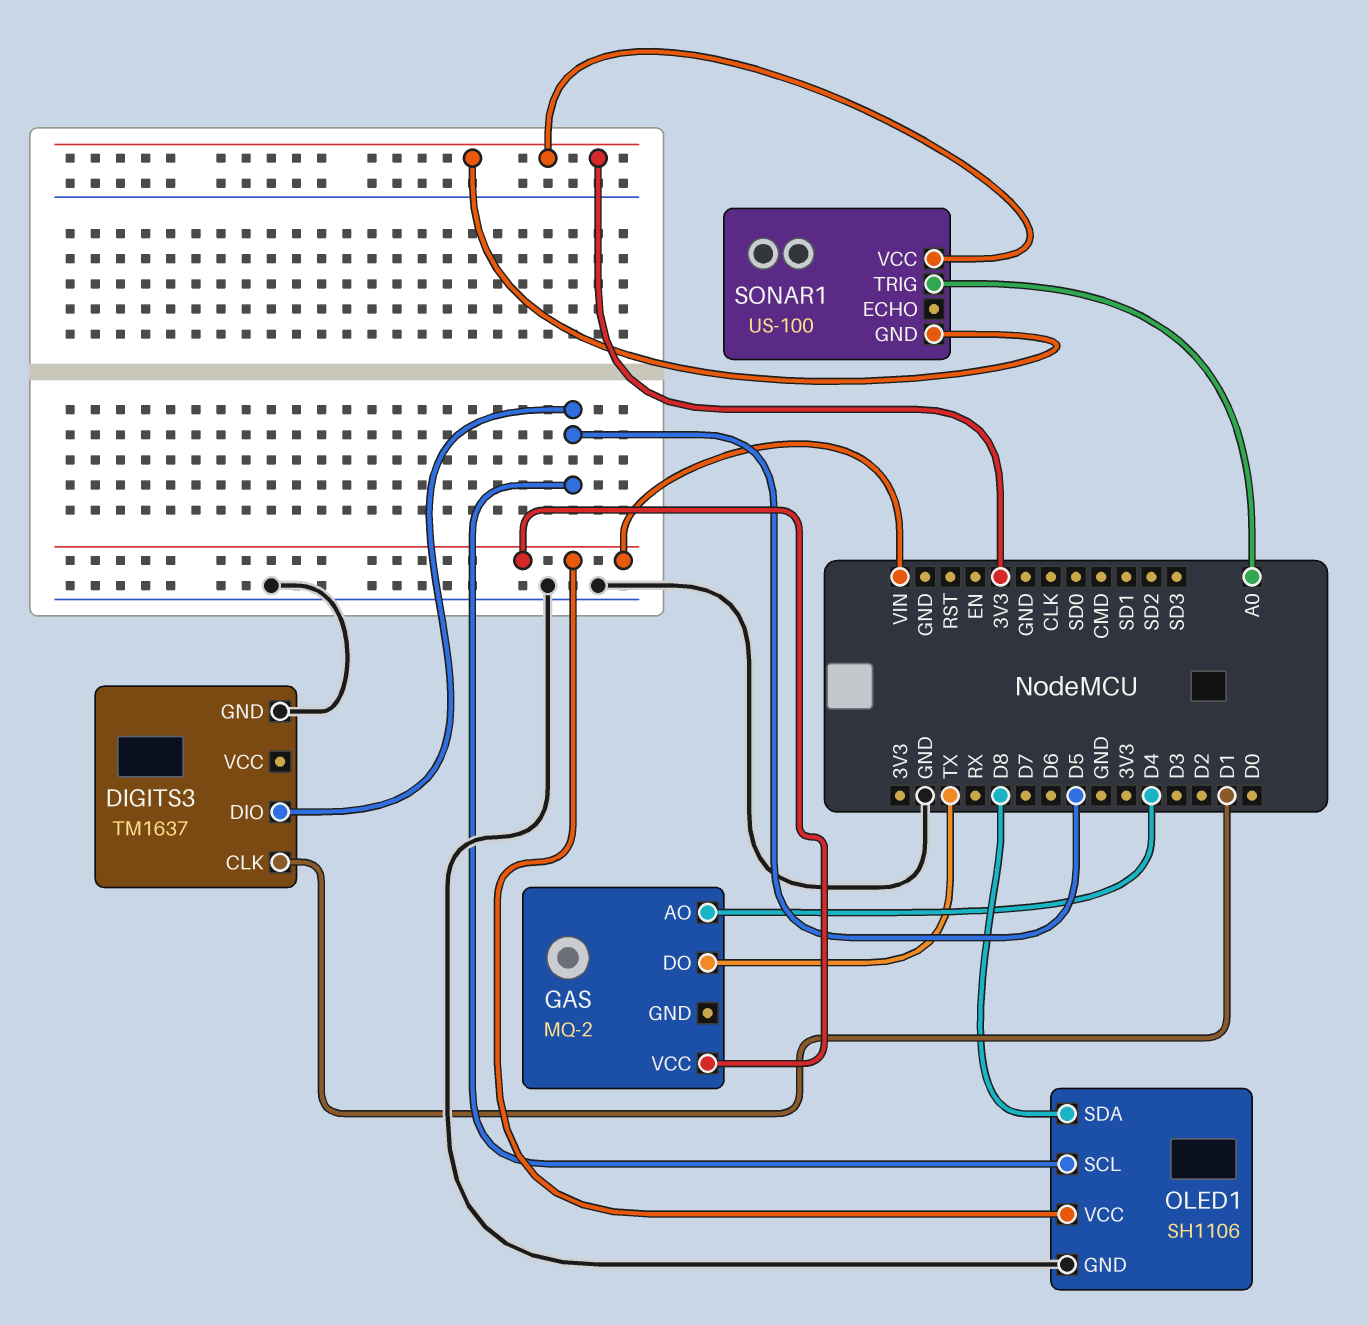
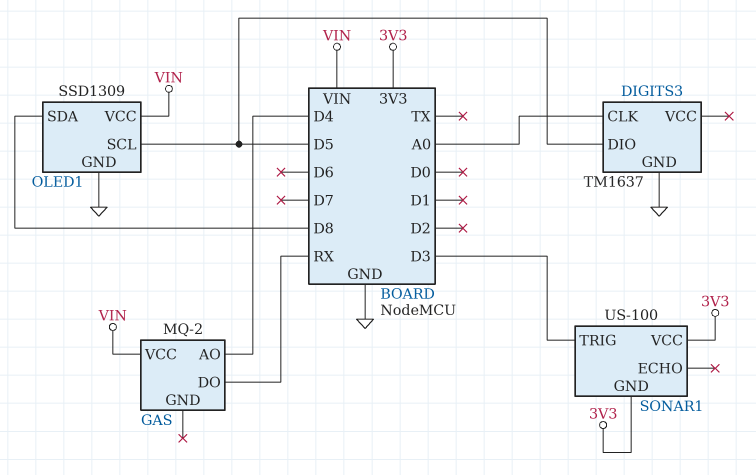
DIGITS3 pin CLK: D1 -> A0
GAS pin DO: TX -> RX
OLED1: SH1106 -> SSD1309
SONAR1 pin TRIG: A0 -> D3

